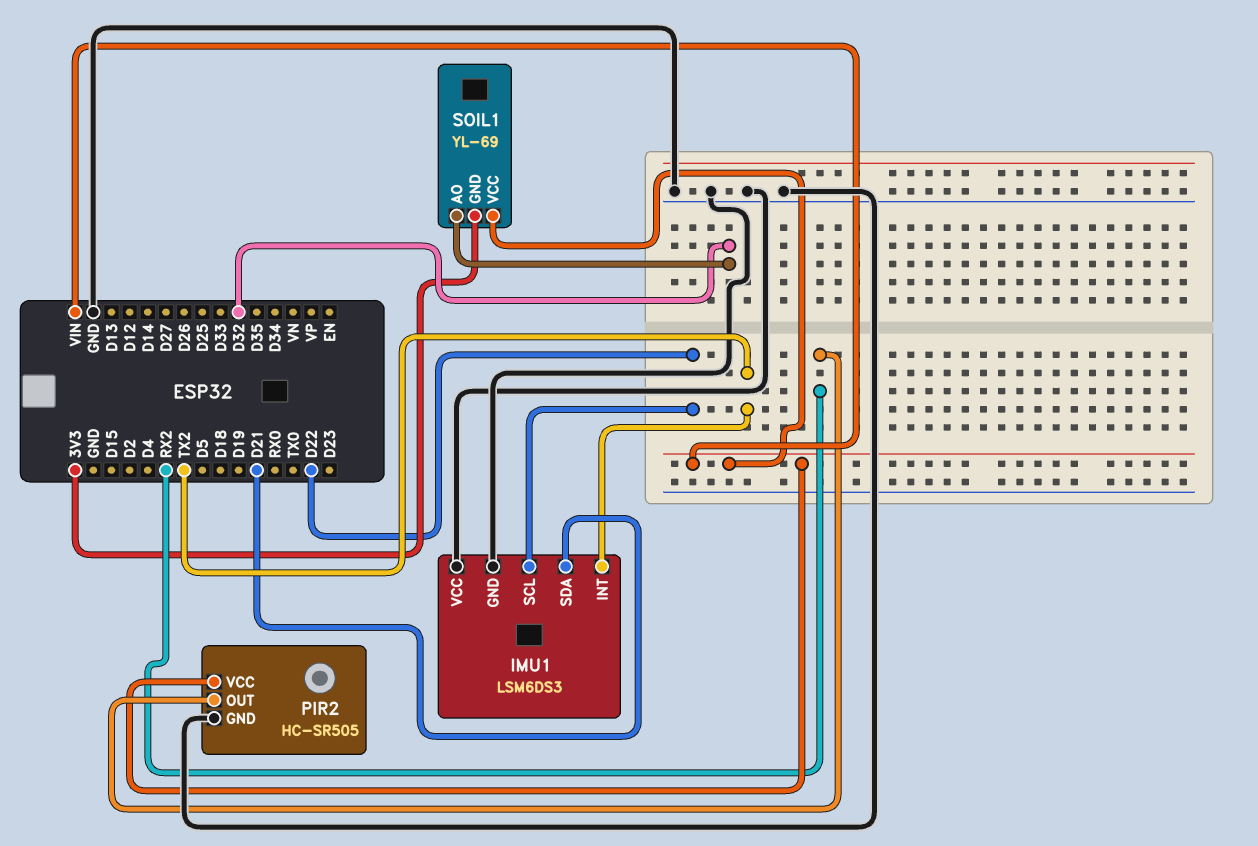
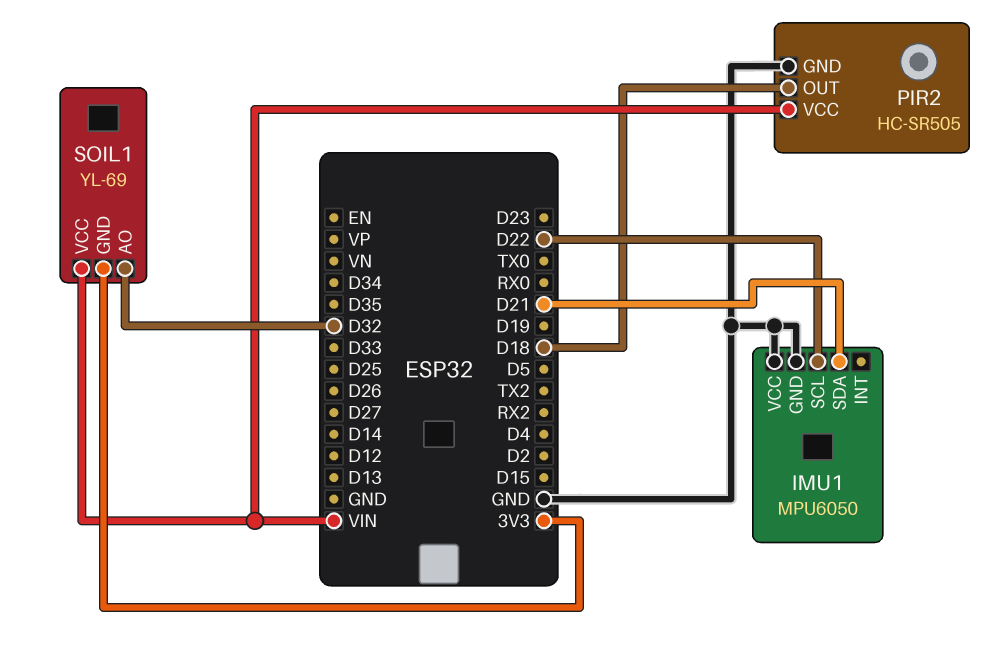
IMU1: LSM6DS3 -> MPU6050
IMU1 pin INT: TX2 -> none
PIR2 pin OUT: RX2 -> D18

